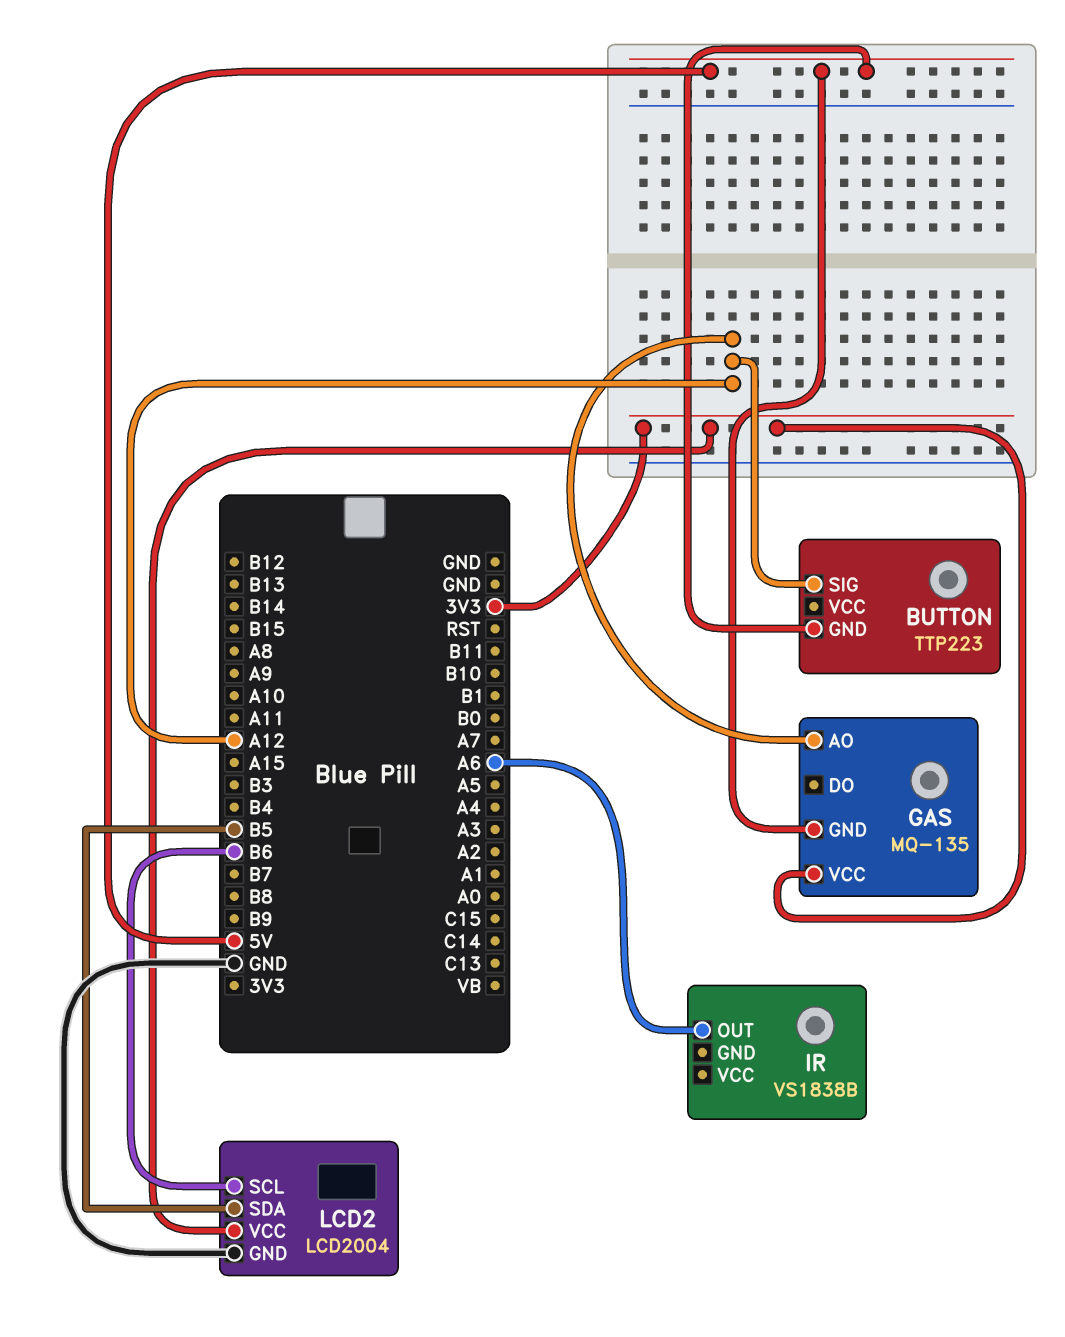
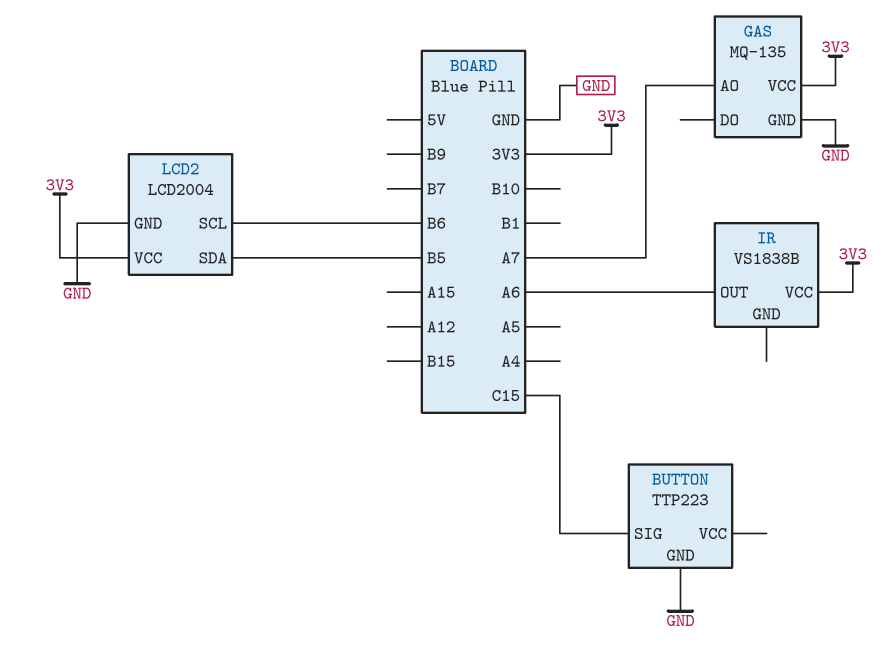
BUTTON pin GND: 5V -> GND
BUTTON pin SIG: A12 -> C15
GAS pin AO: A12 -> A7
GAS pin GND: 5V -> GND
IR pin VCC: none -> 3V3

